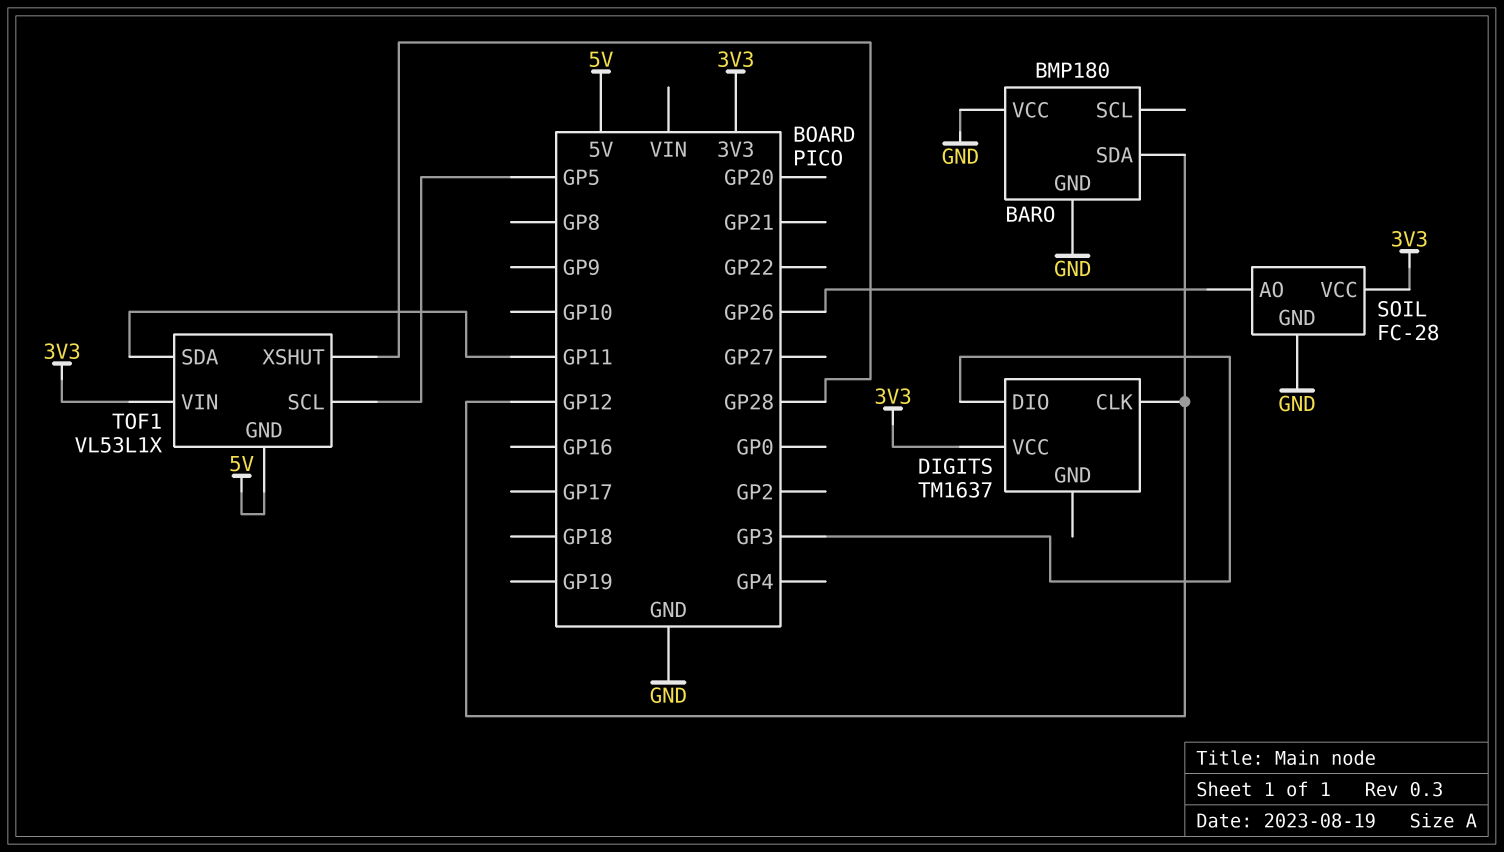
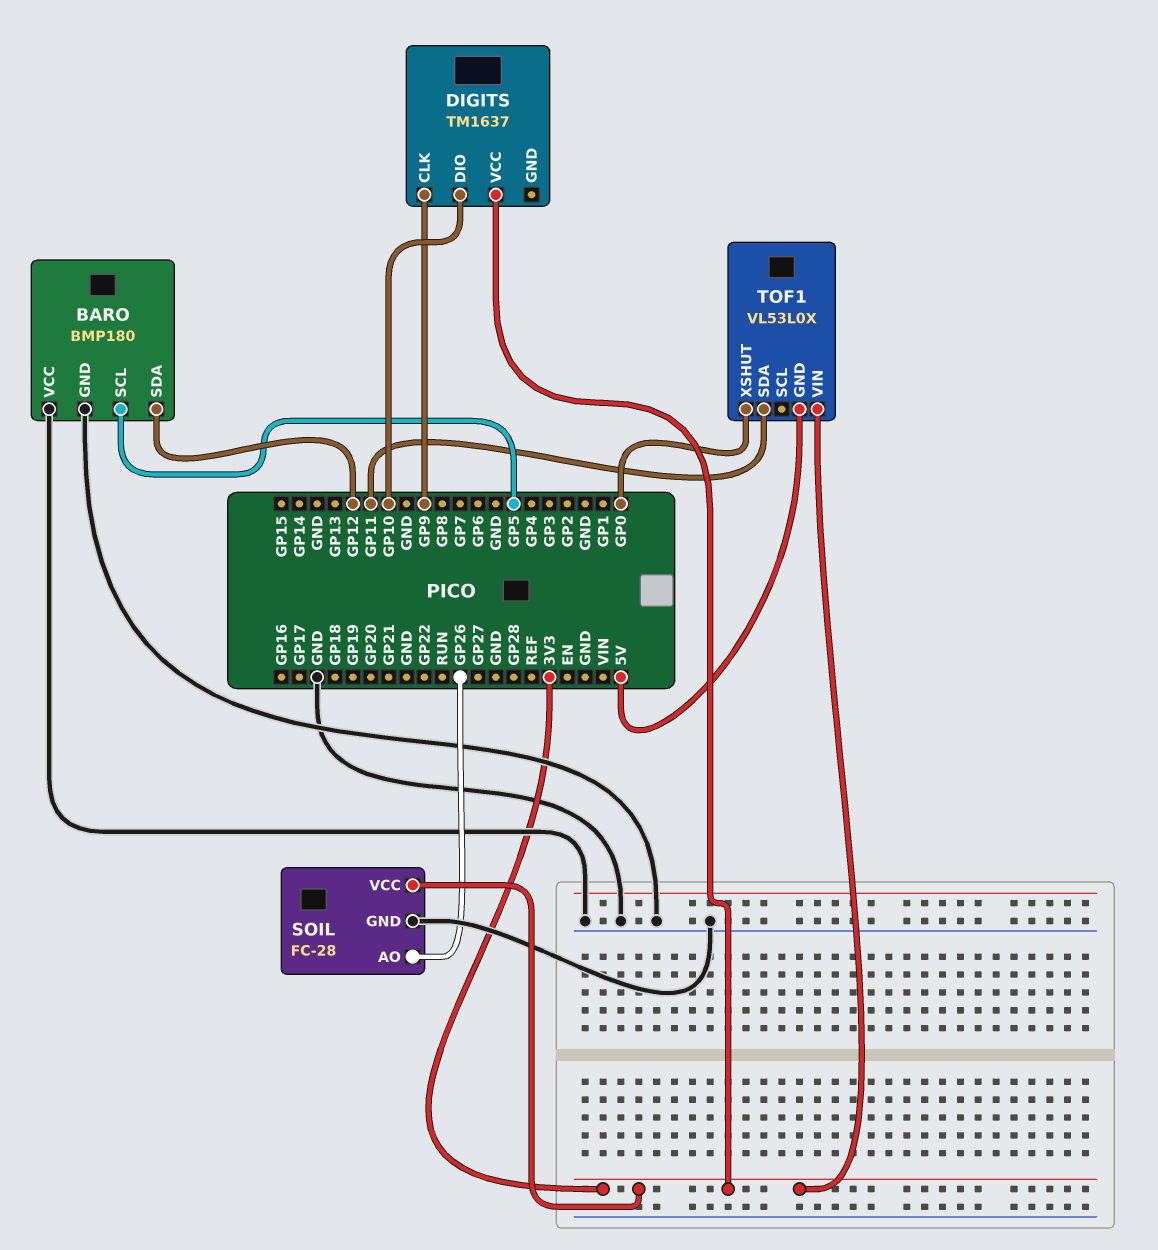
BARO pin SCL: none -> GP5
DIGITS pin CLK: GP12 -> GP9
DIGITS pin DIO: GP3 -> GP10
TOF1: VL53L1X -> VL53L0X
TOF1 pin SCL: GP5 -> none
TOF1 pin XSHUT: GP28 -> GP0

